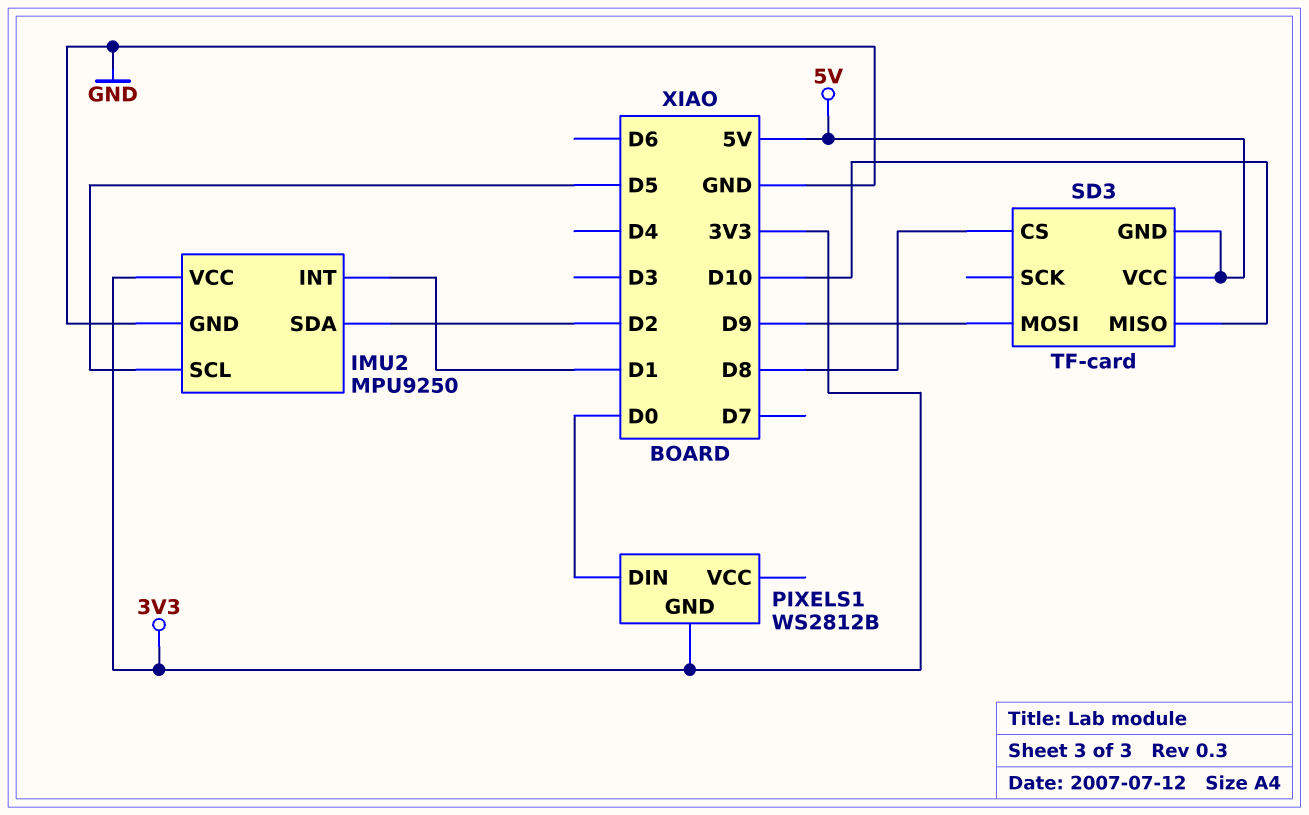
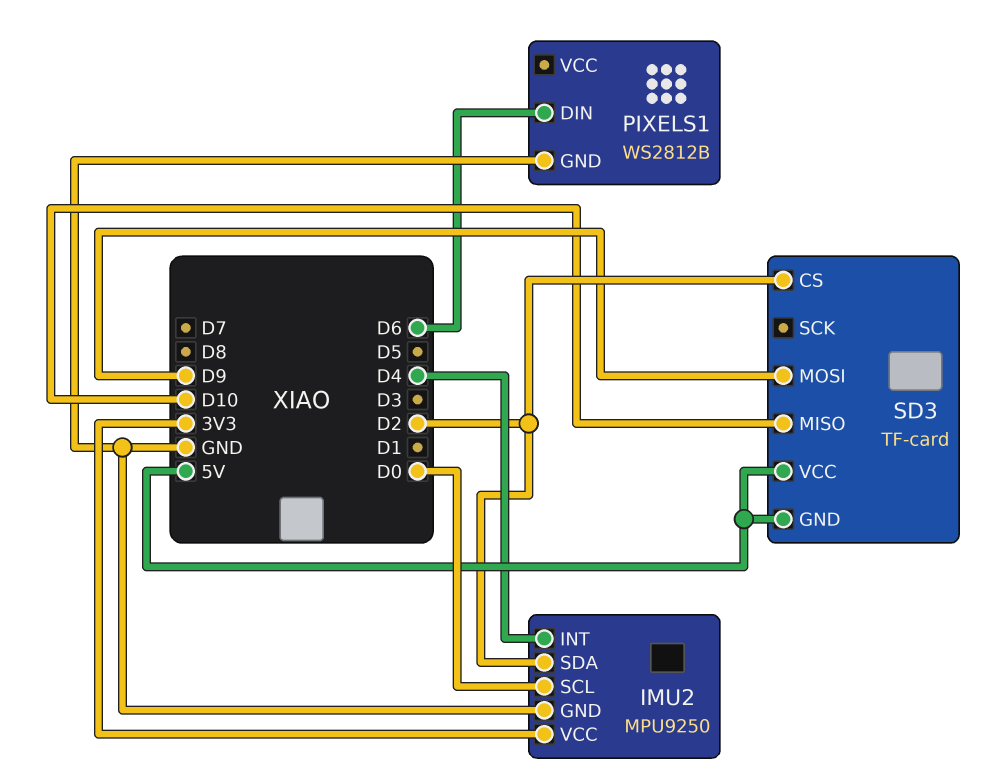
IMU2 pin INT: D1 -> D4
IMU2 pin SCL: D5 -> D0
PIXELS1 pin DIN: D0 -> D6
PIXELS1 pin GND: 3V3 -> GND
SD3 pin CS: D8 -> D2

